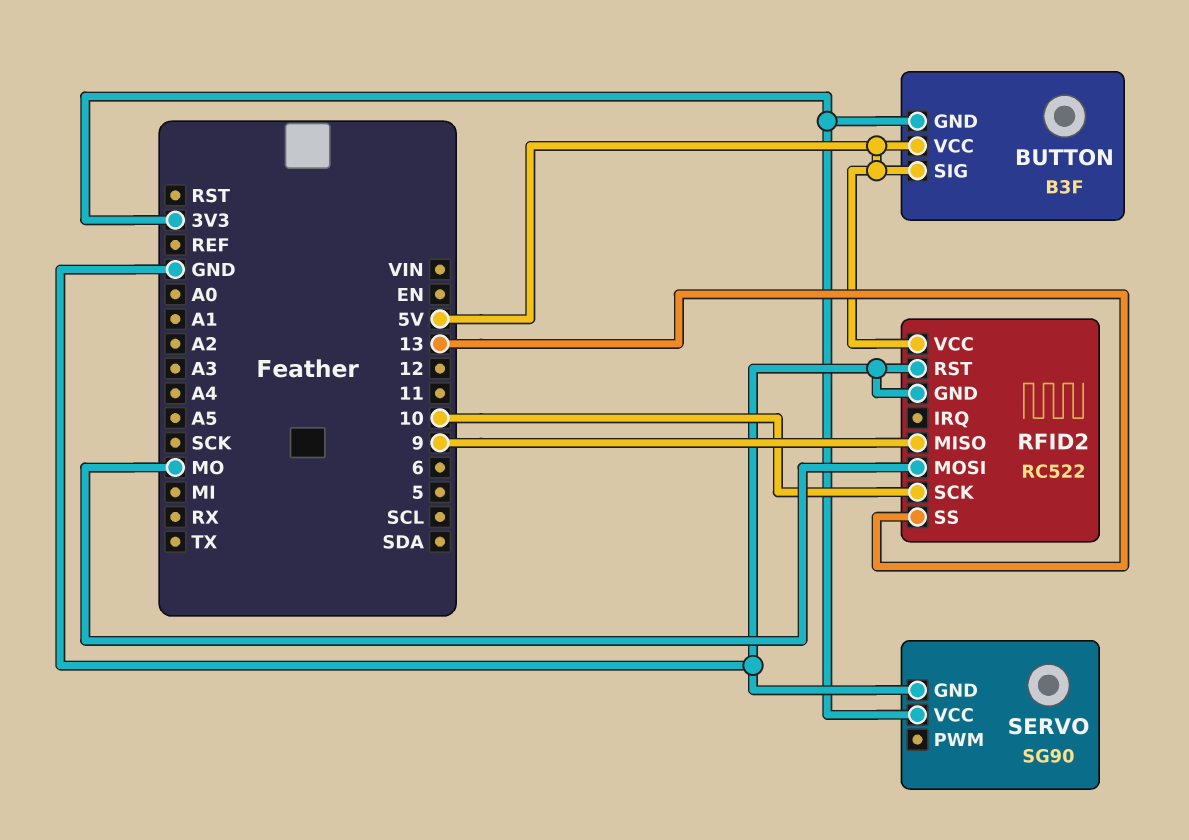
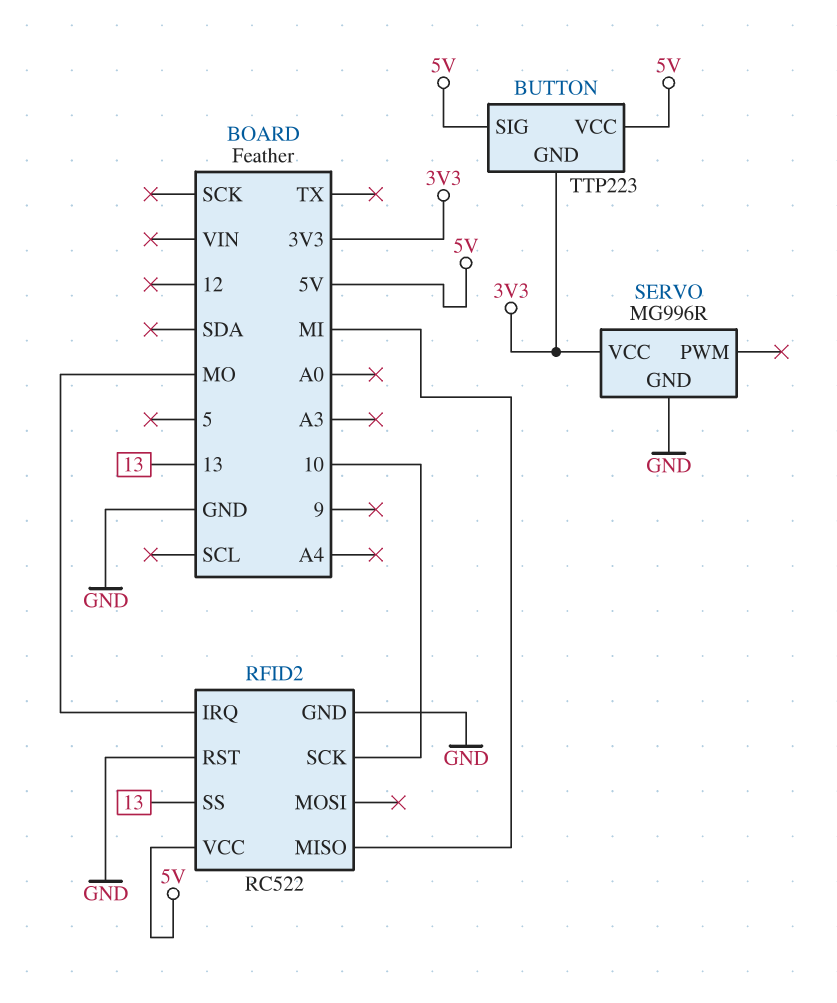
BUTTON: B3F -> TTP223
RFID2 pin IRQ: none -> MO
RFID2 pin MISO: 9 -> MI
RFID2 pin MOSI: MO -> none
SERVO: SG90 -> MG996R

